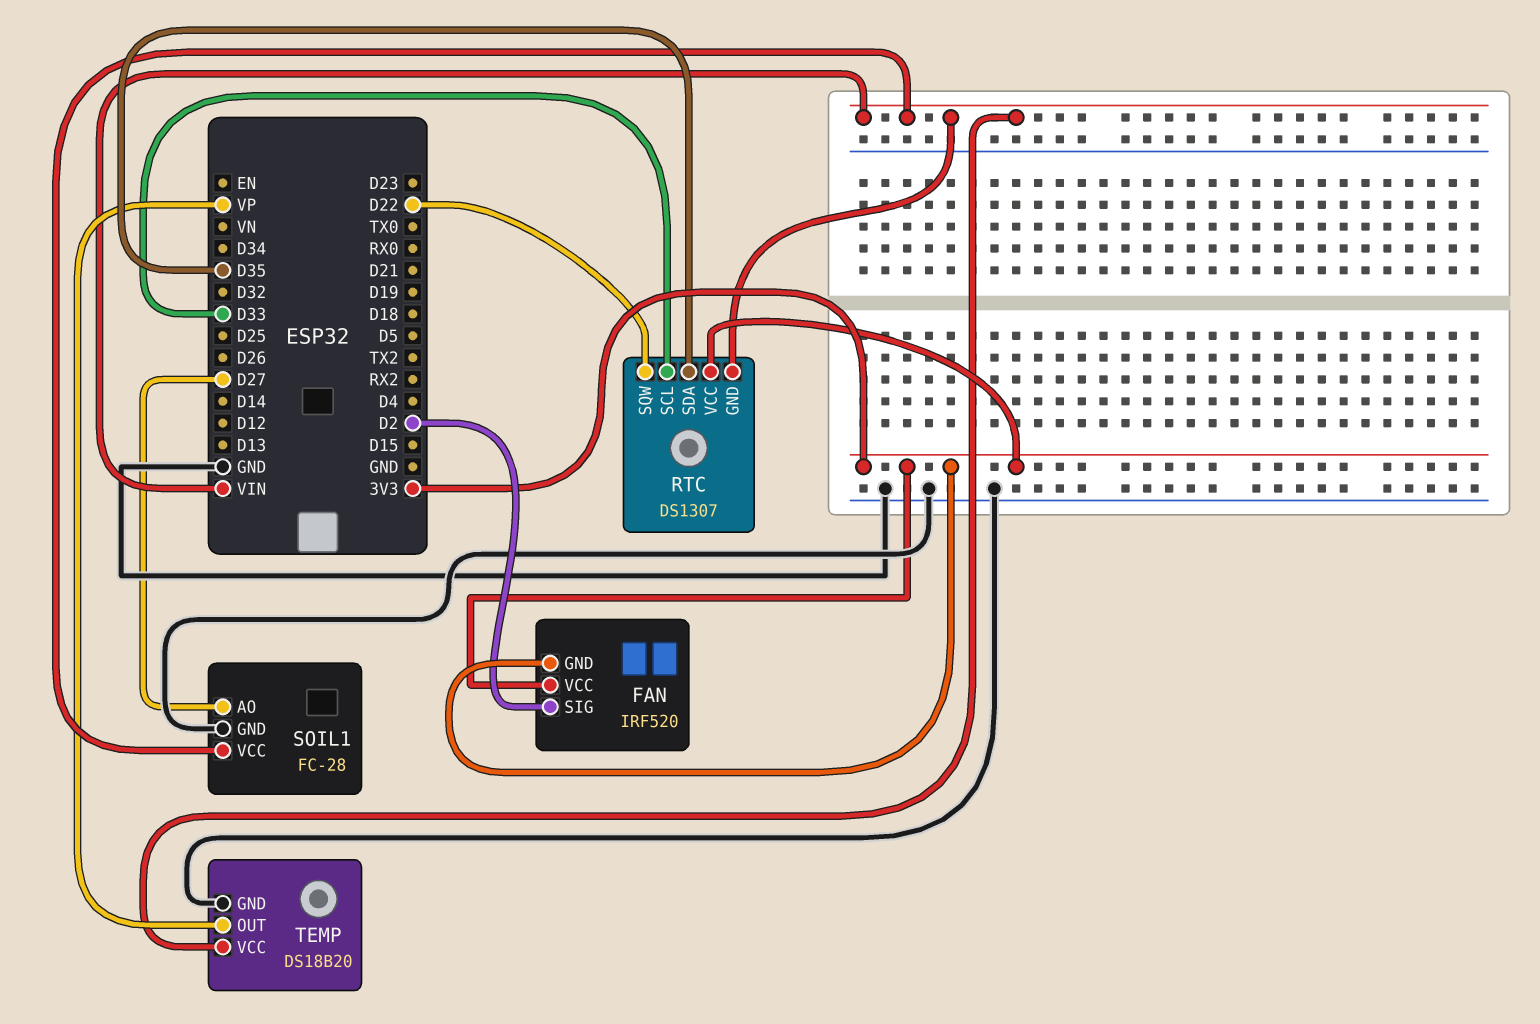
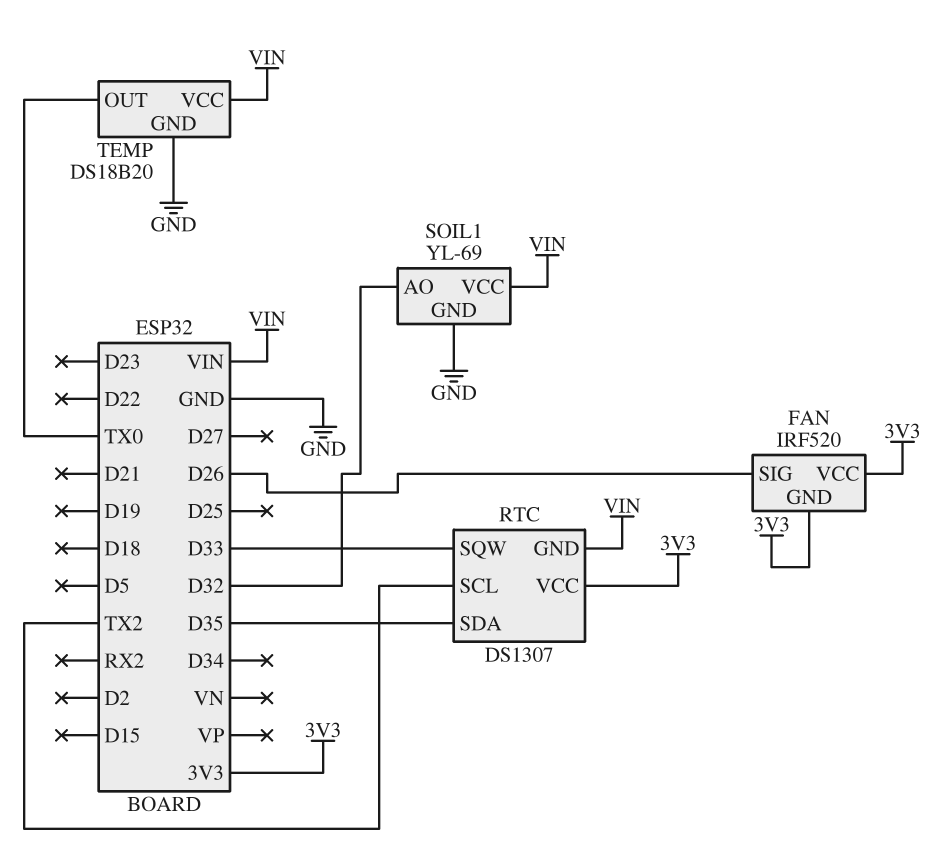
FAN pin SIG: D2 -> D26
RTC pin SCL: D33 -> TX2
RTC pin SQW: D22 -> D33
SOIL1: FC-28 -> YL-69
SOIL1 pin AO: D27 -> D32
TEMP pin OUT: VP -> TX0

